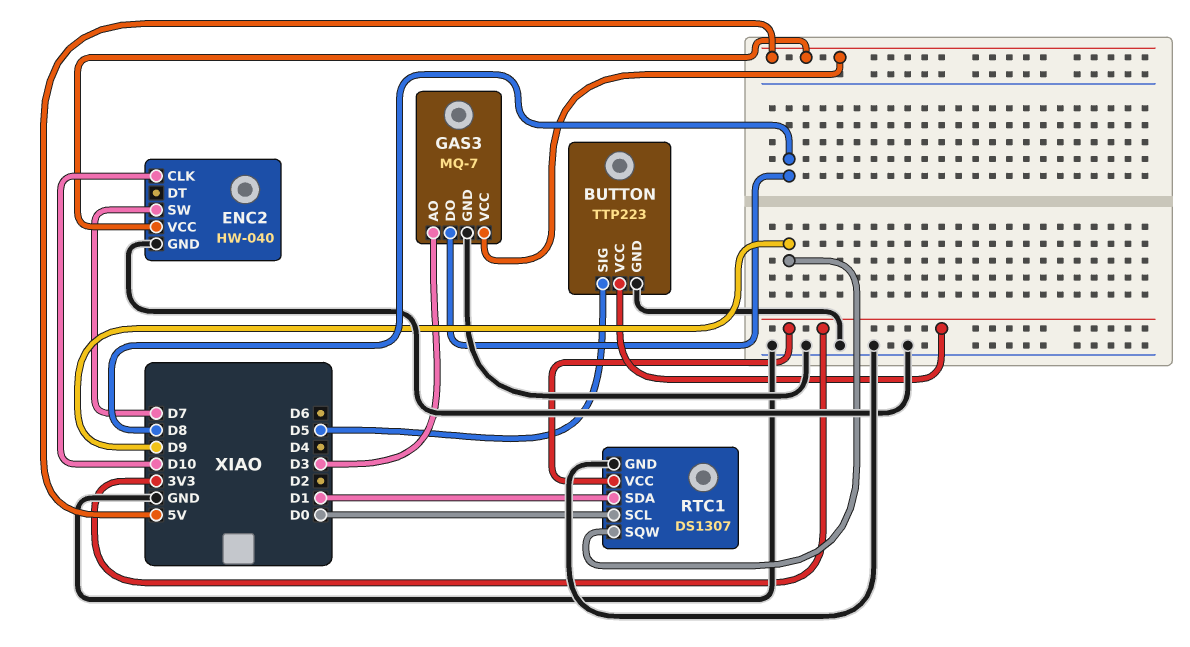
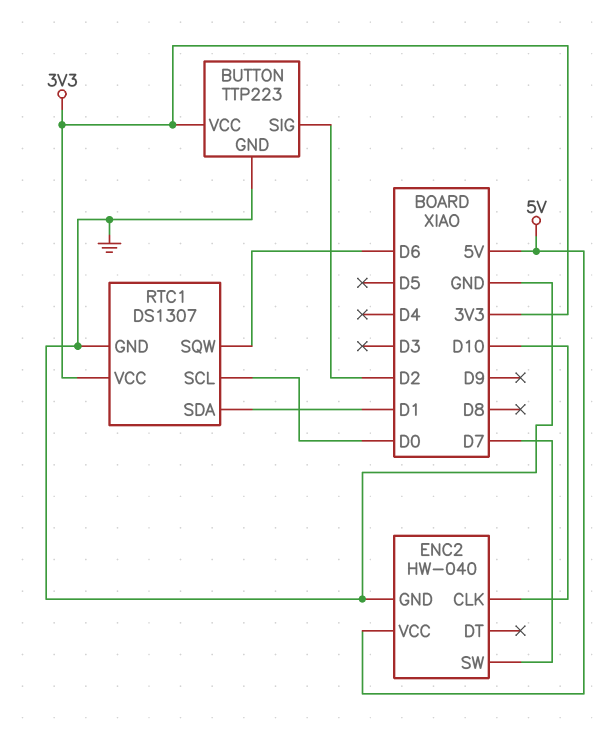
BUTTON pin SIG: D5 -> D2
GAS3: MQ-7 -> none
GAS3 pin AO: D3 -> none
GAS3 pin DO: D8 -> none
GAS3 pin GND: GND -> none
GAS3 pin VCC: 5V -> none
RTC1 pin SQW: D9 -> D6

